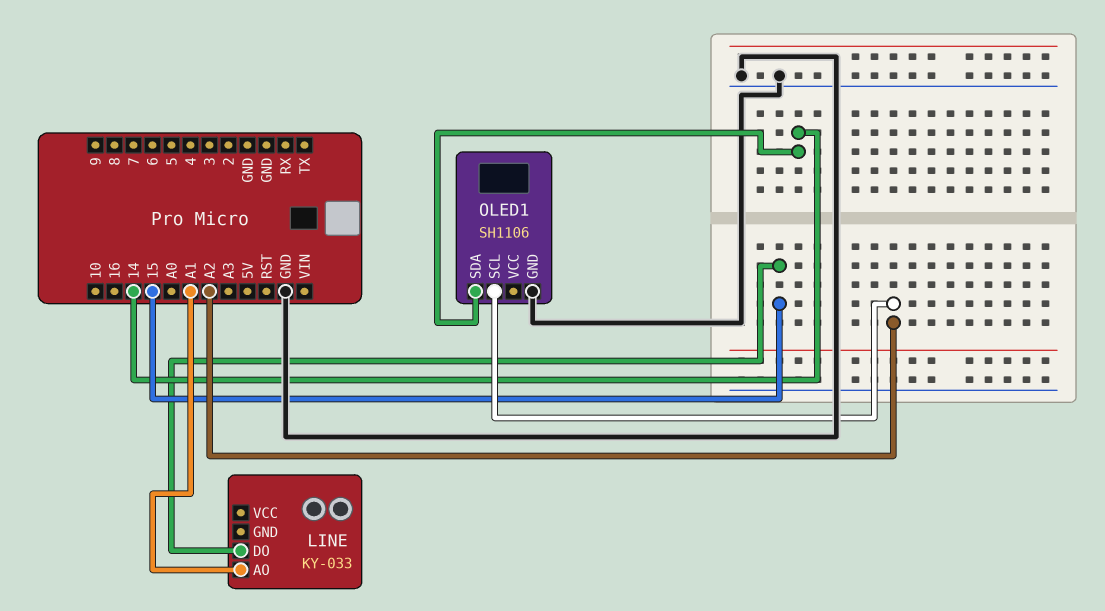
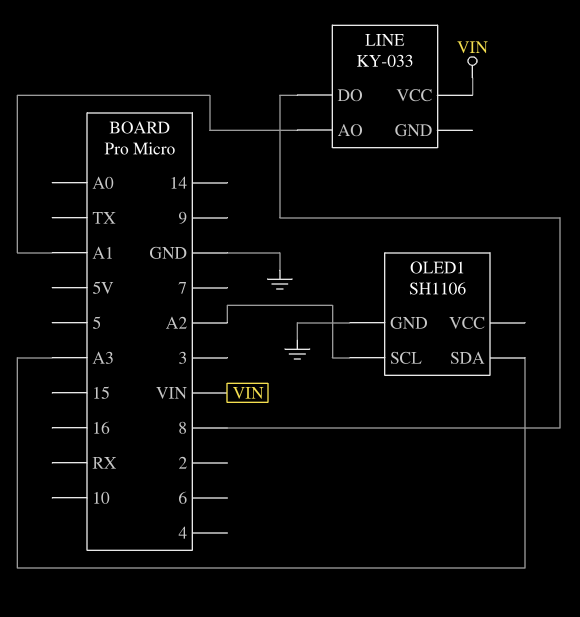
LINE pin DO: 15 -> 8
LINE pin VCC: none -> VIN
OLED1 pin SDA: 14 -> A3

